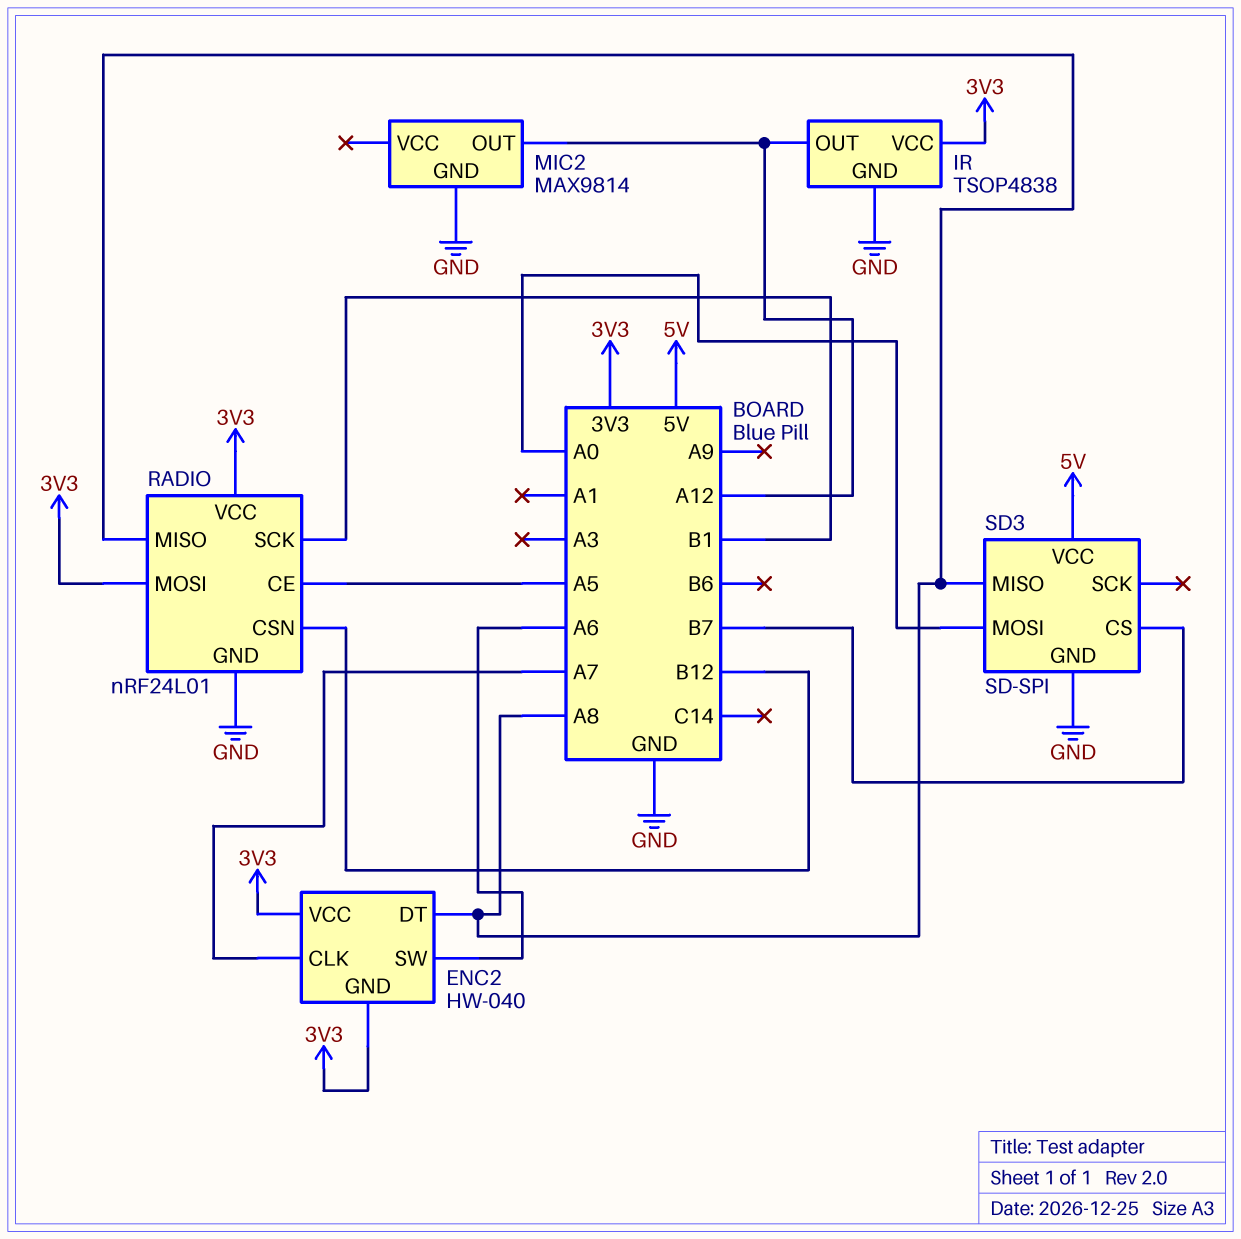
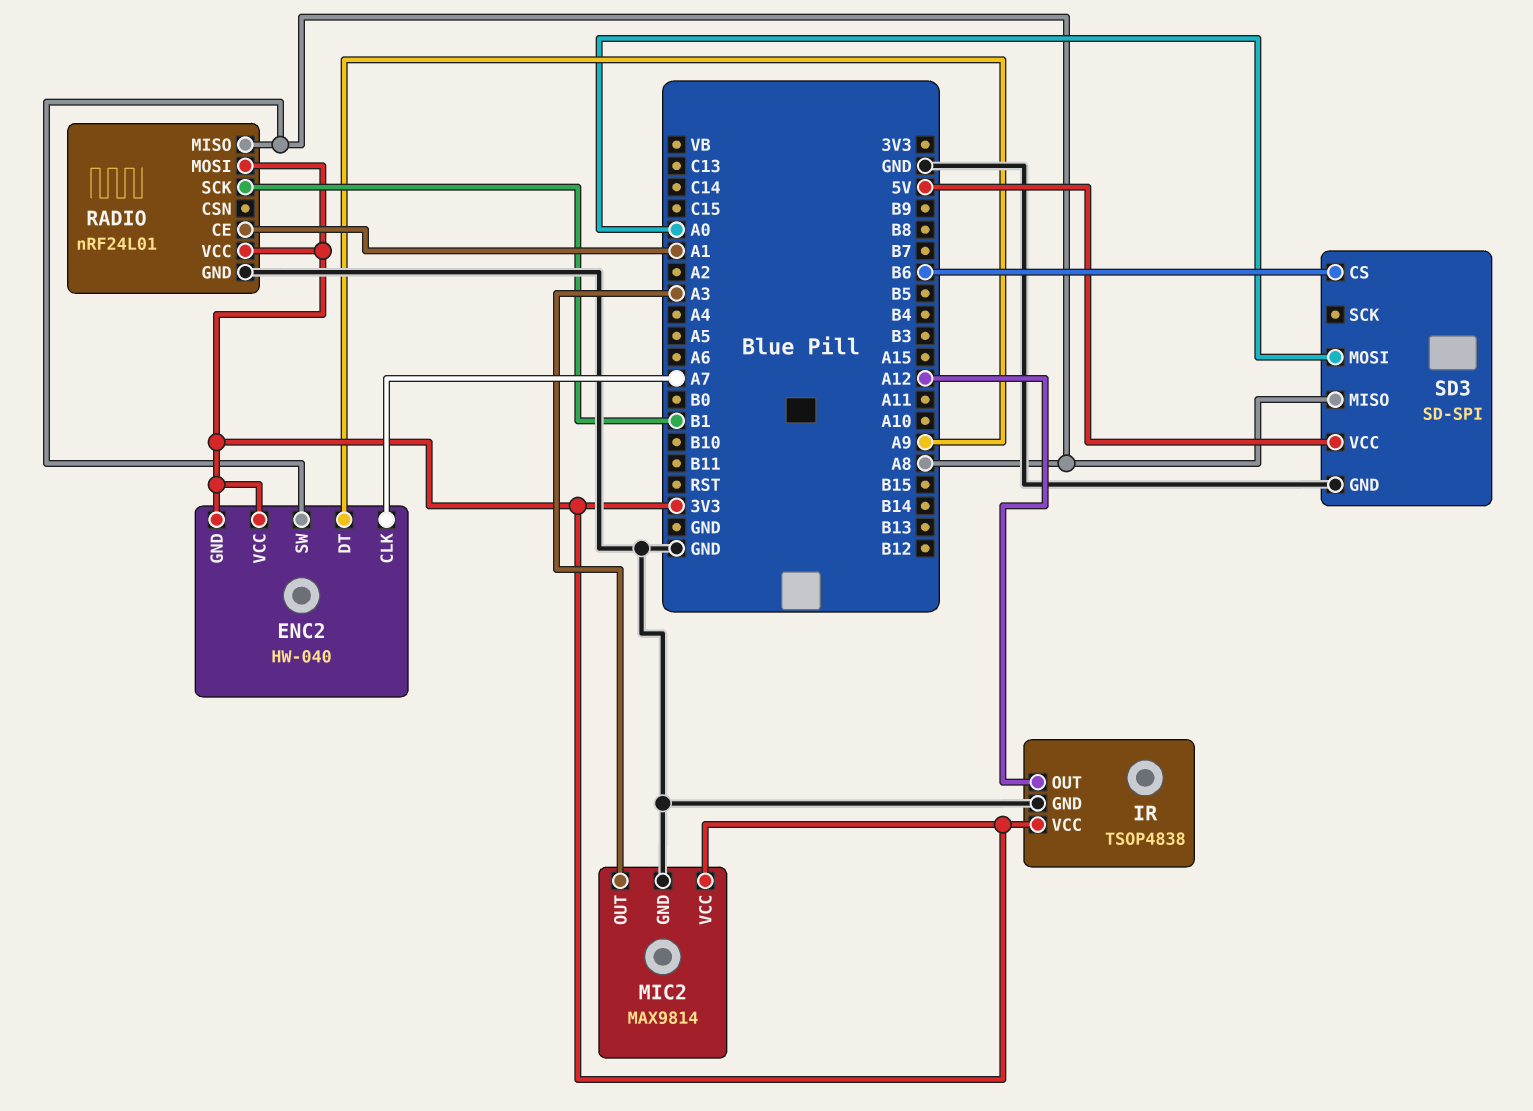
ENC2 pin DT: A8 -> A9
ENC2 pin SW: A6 -> A8
MIC2 pin OUT: A12 -> A3
MIC2 pin VCC: none -> 3V3
RADIO pin CE: A5 -> A1
RADIO pin CSN: B12 -> none
SD3 pin CS: B7 -> B6

